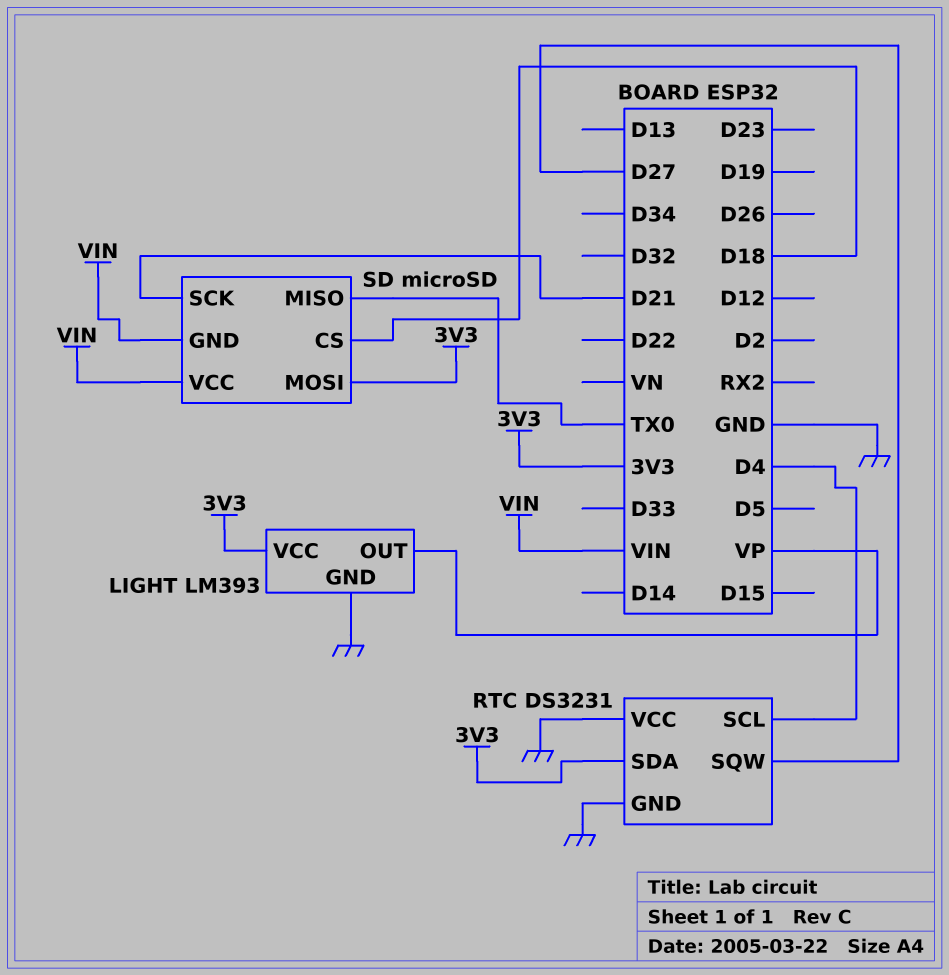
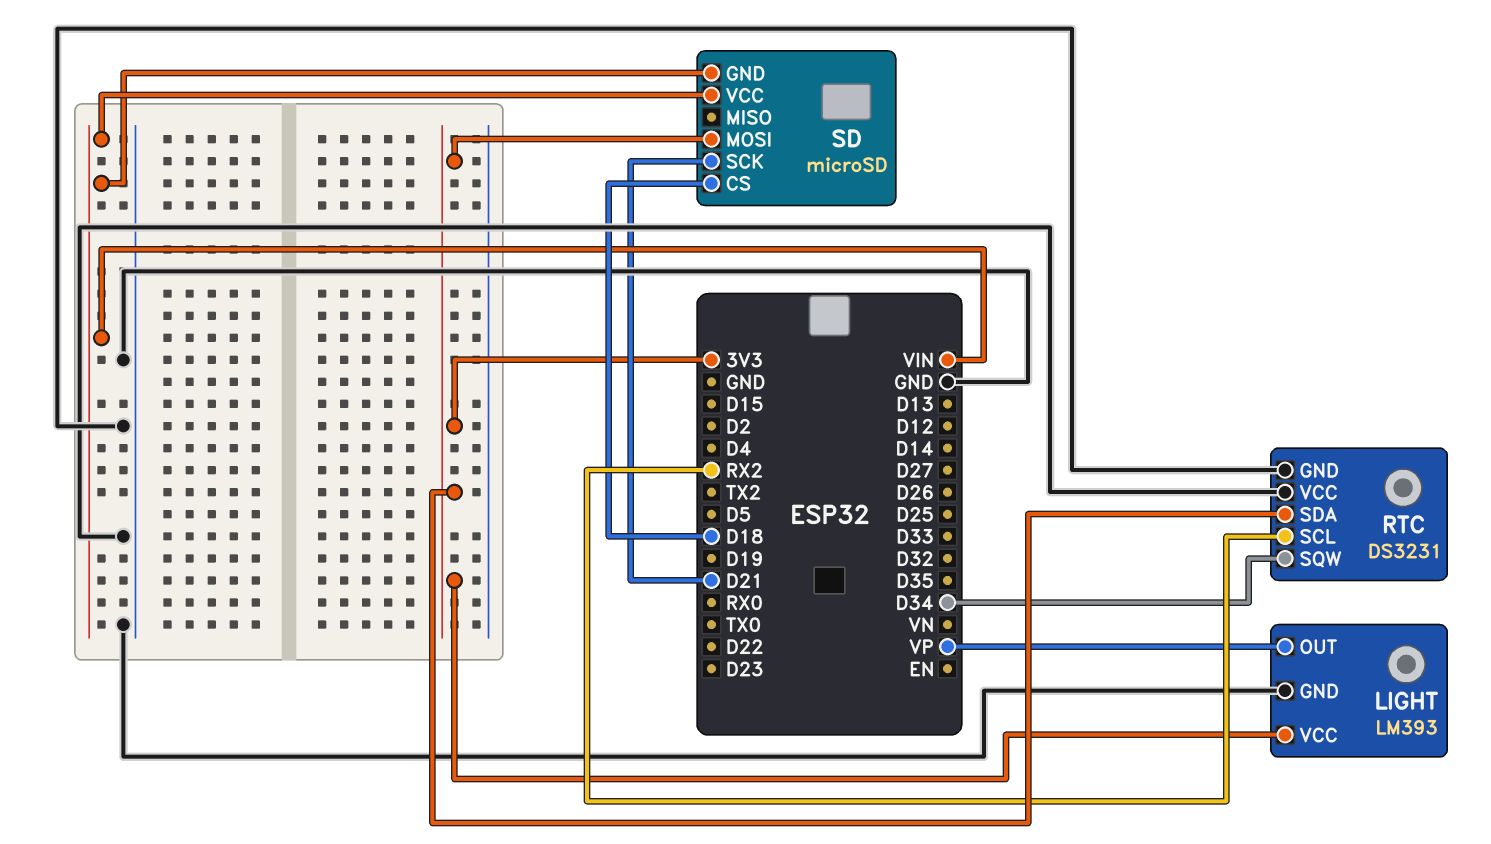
RTC pin SCL: D4 -> RX2
RTC pin SQW: D27 -> D34
SD pin MISO: TX0 -> none

